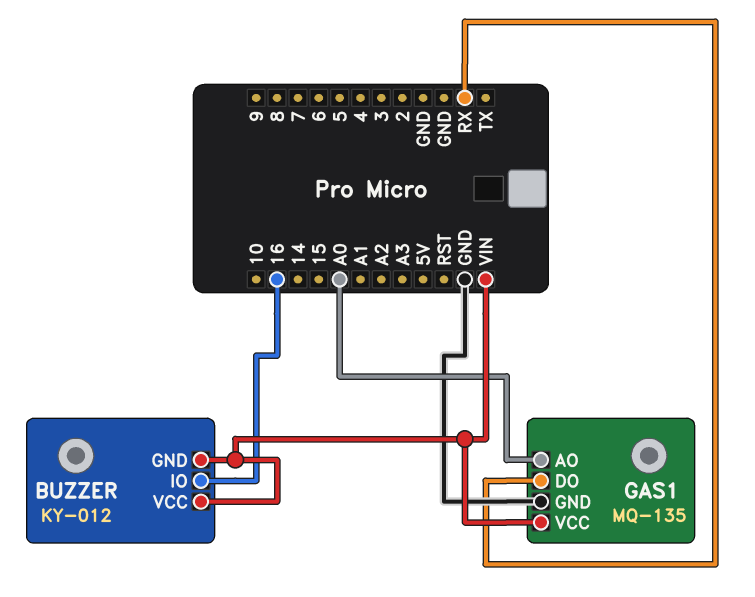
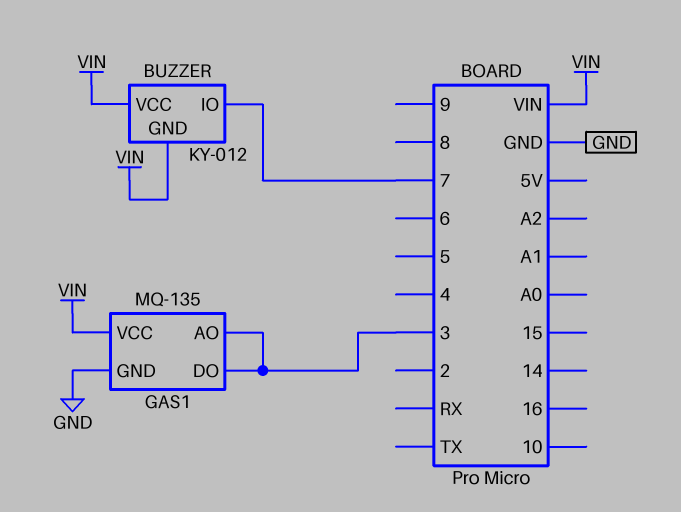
BUZZER pin IO: 16 -> 7
GAS1 pin AO: A0 -> 3
GAS1 pin DO: RX -> 3

